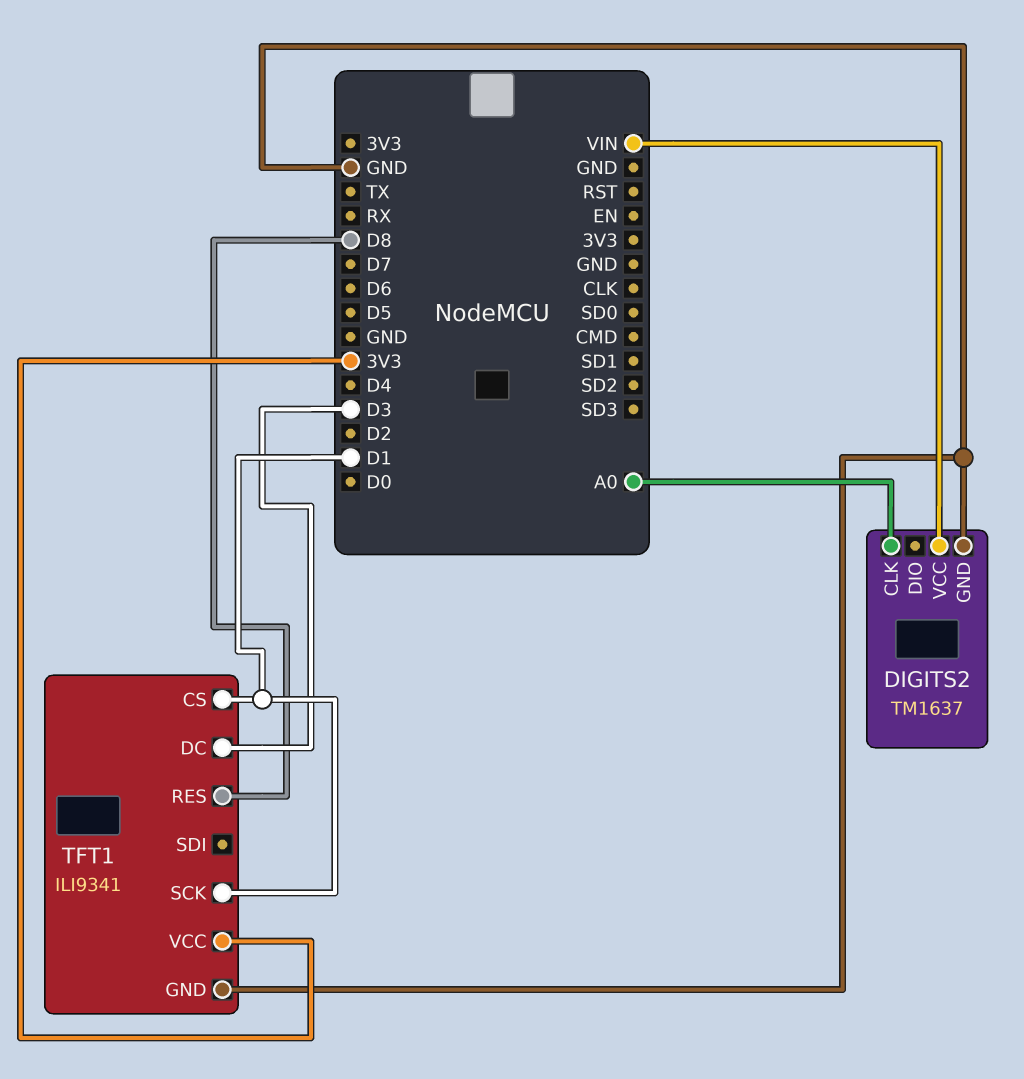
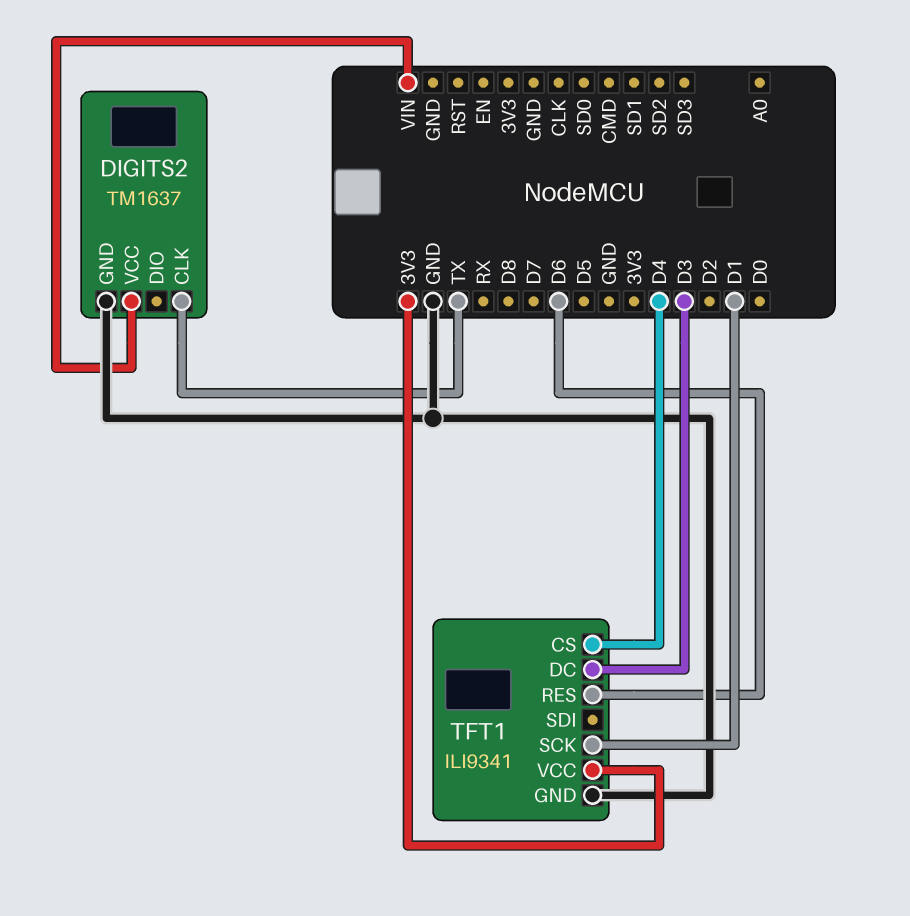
DIGITS2 pin CLK: A0 -> TX
TFT1 pin CS: D1 -> D4
TFT1 pin RES: D8 -> D6

